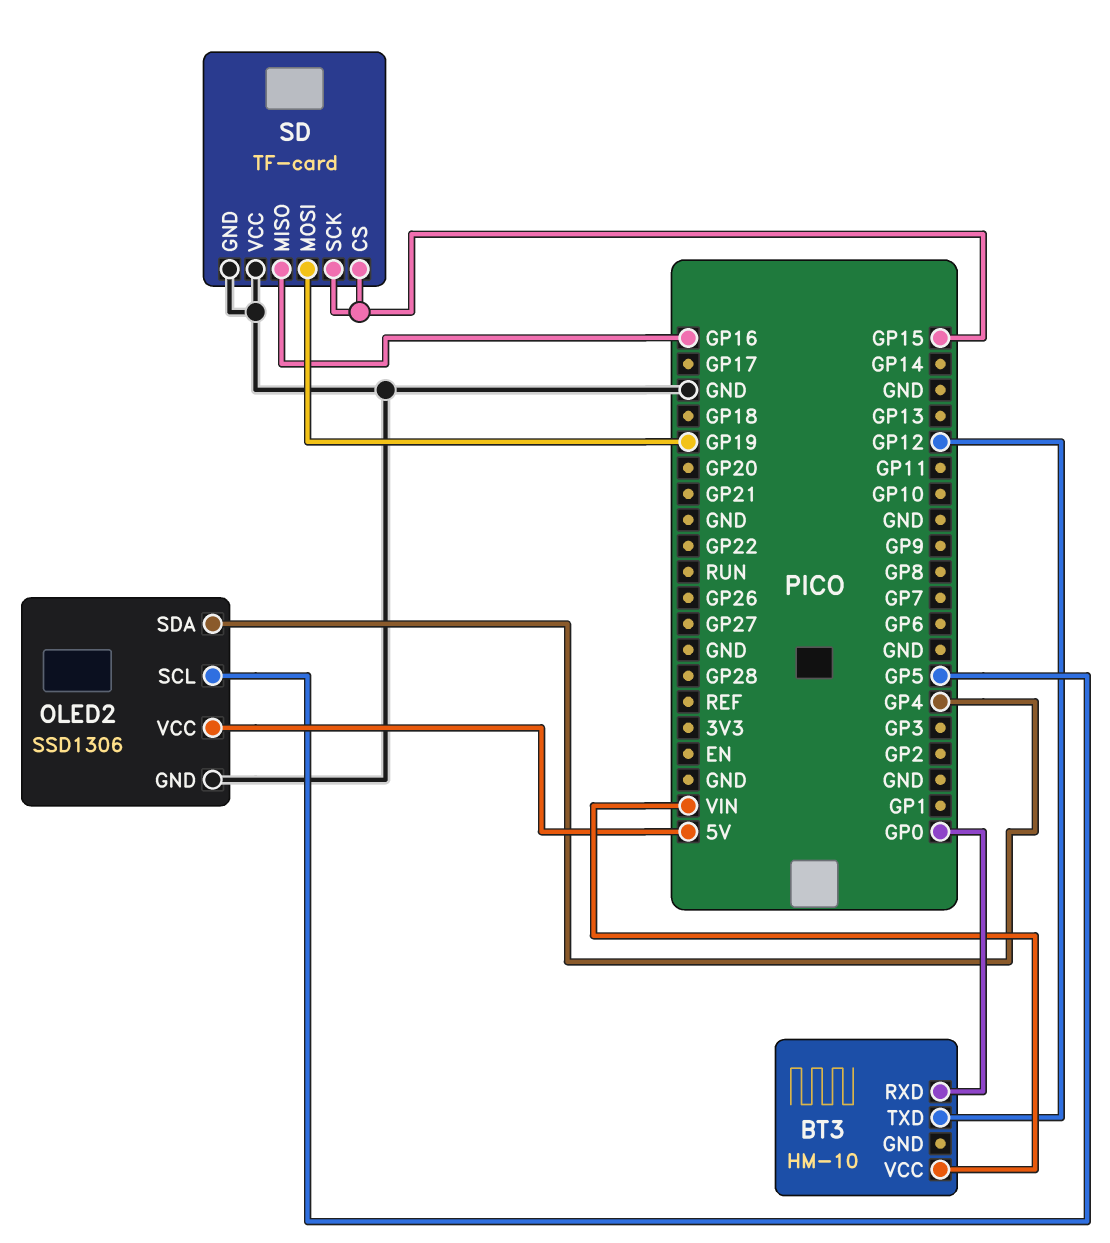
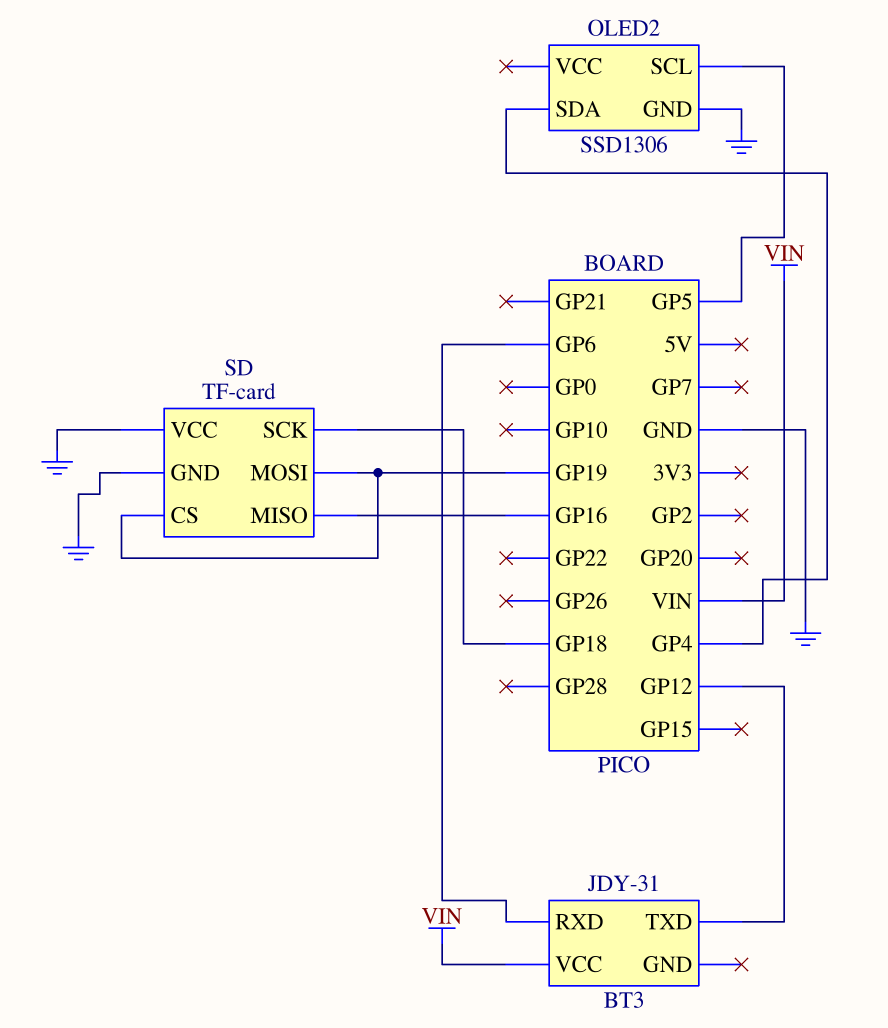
BT3: HM-10 -> JDY-31
BT3 pin RXD: GP0 -> GP6
OLED2 pin VCC: 5V -> none
SD pin CS: GP15 -> GP19
SD pin SCK: GP15 -> GP18

